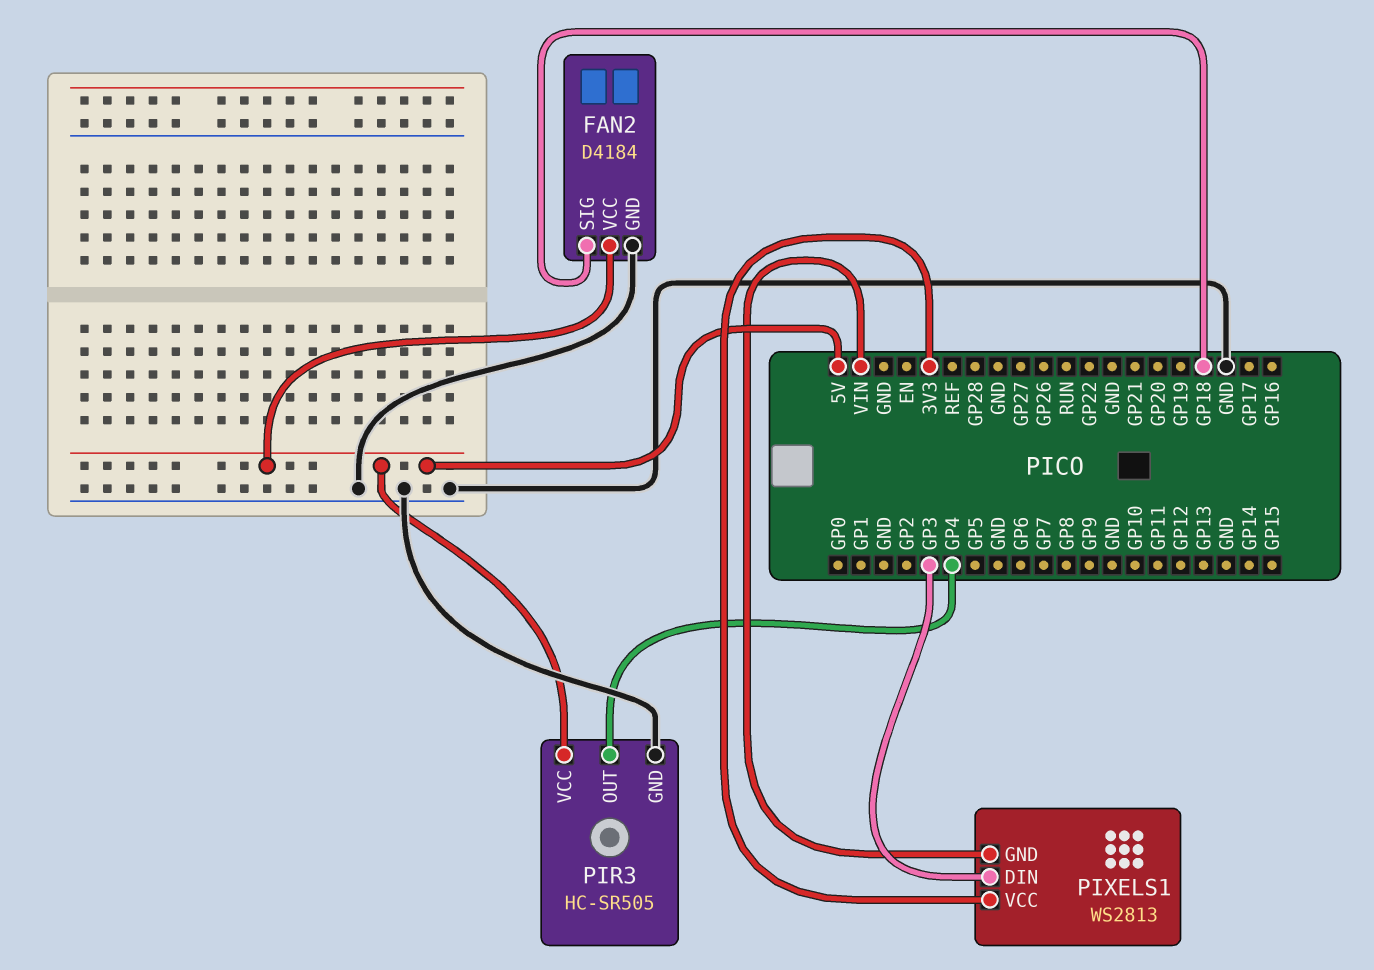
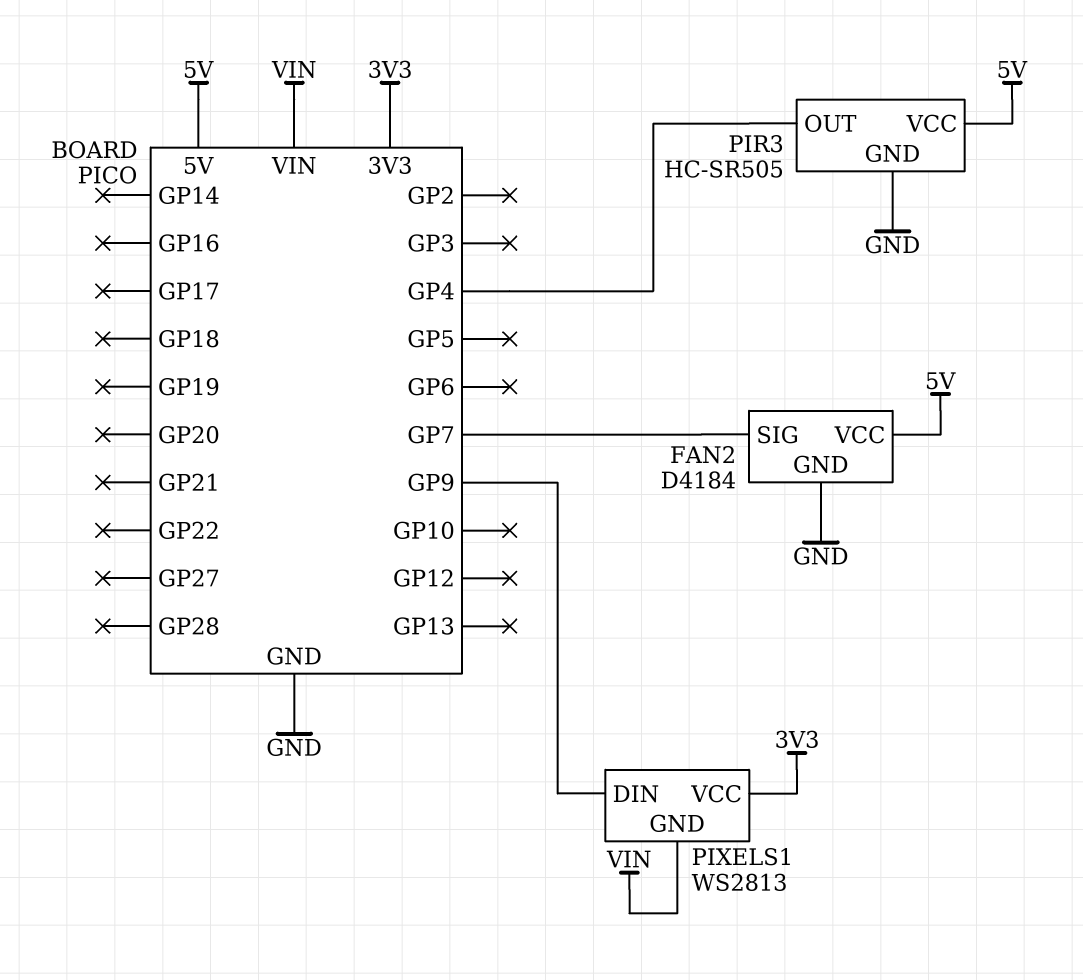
FAN2 pin SIG: GP18 -> GP7
PIXELS1 pin DIN: GP3 -> GP9

